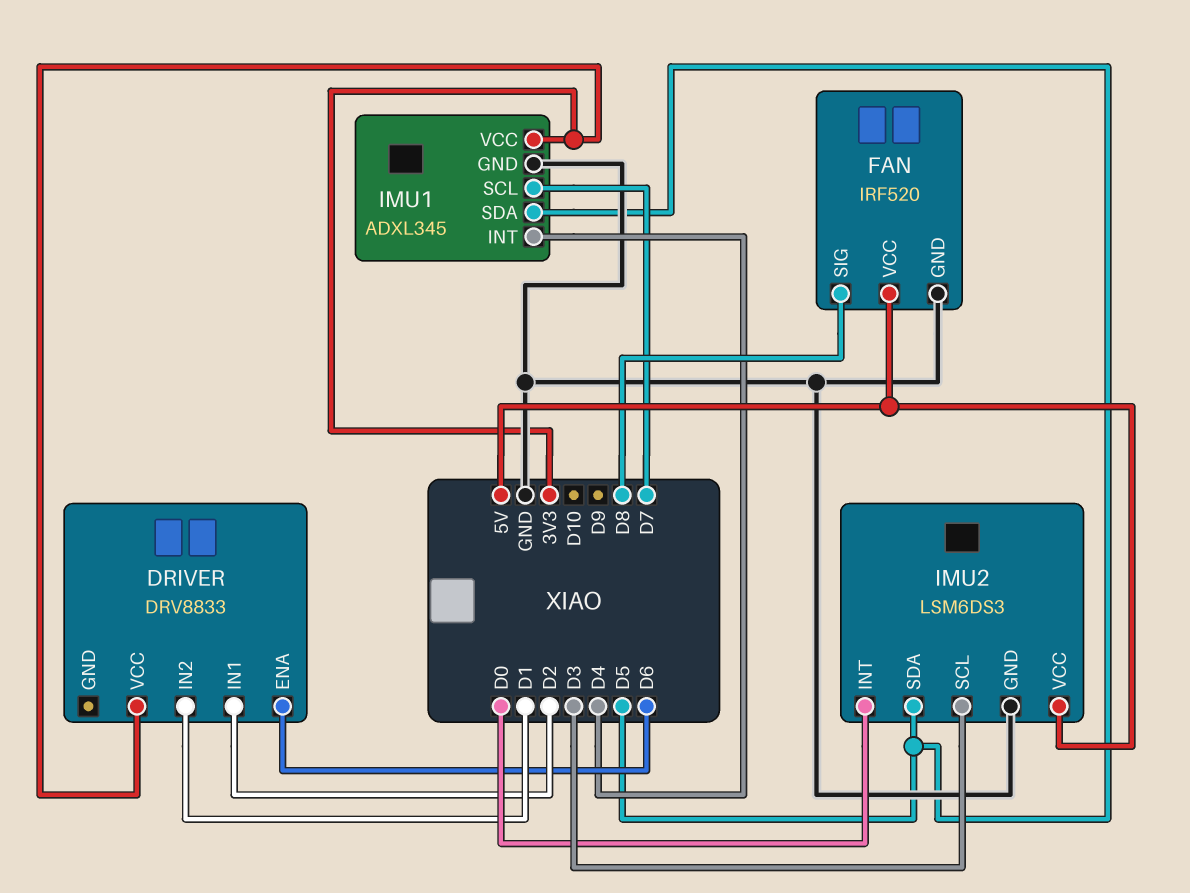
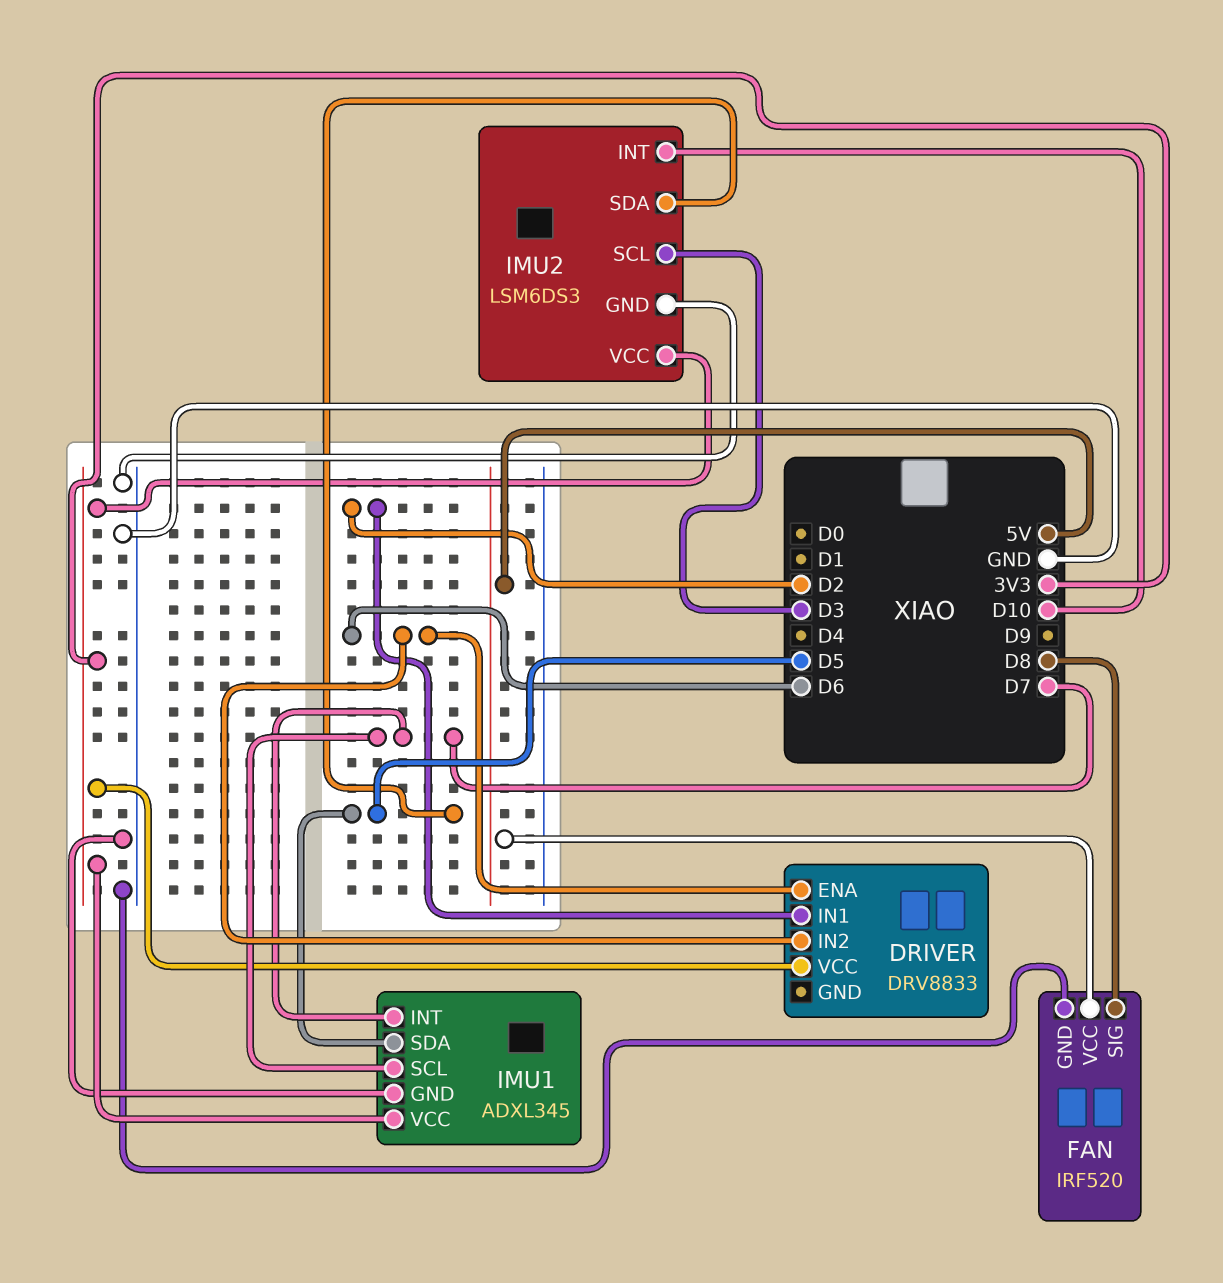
DRIVER pin IN2: D1 -> D6
IMU1 pin INT: D4 -> D7
IMU2 pin INT: D0 -> D10
IMU2 pin VCC: 5V -> 3V3

